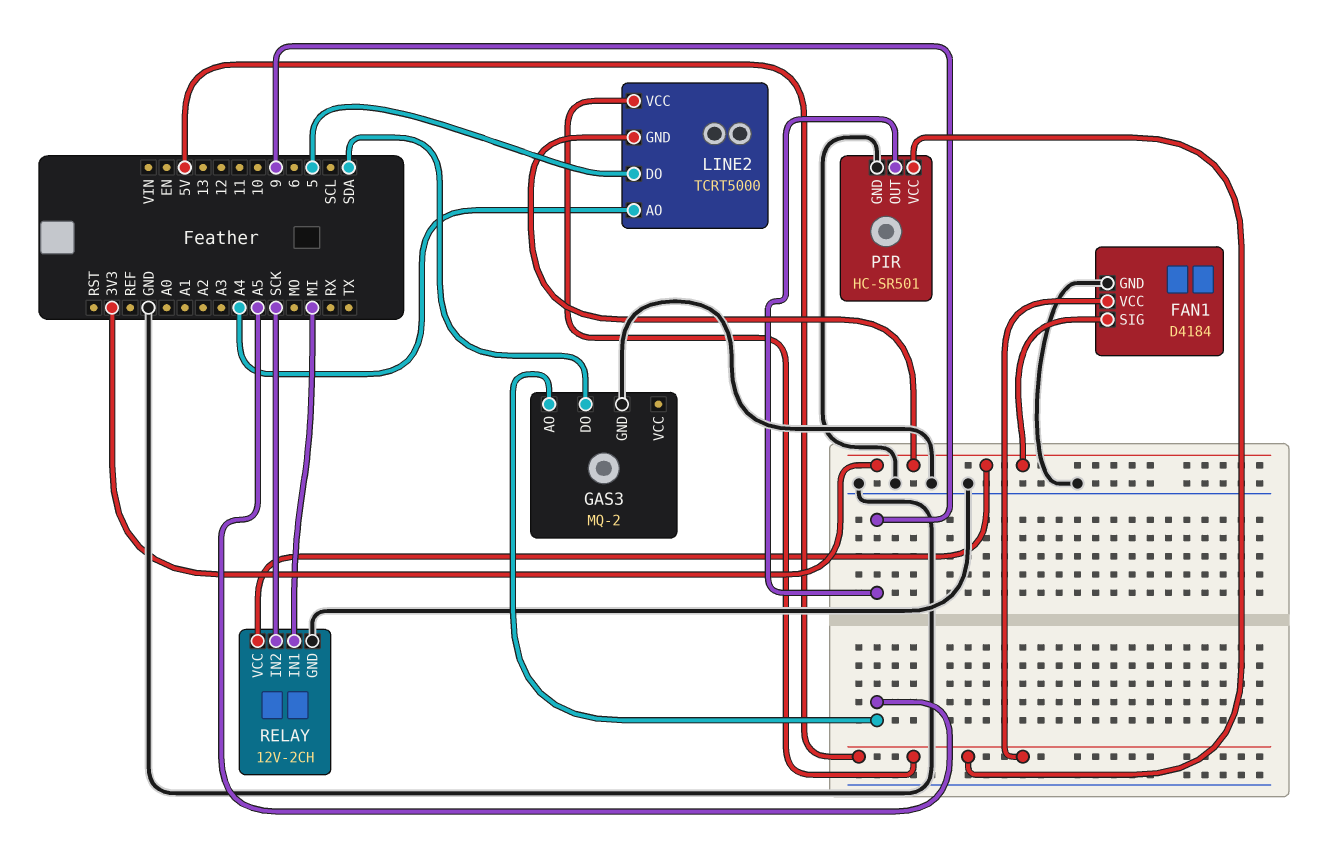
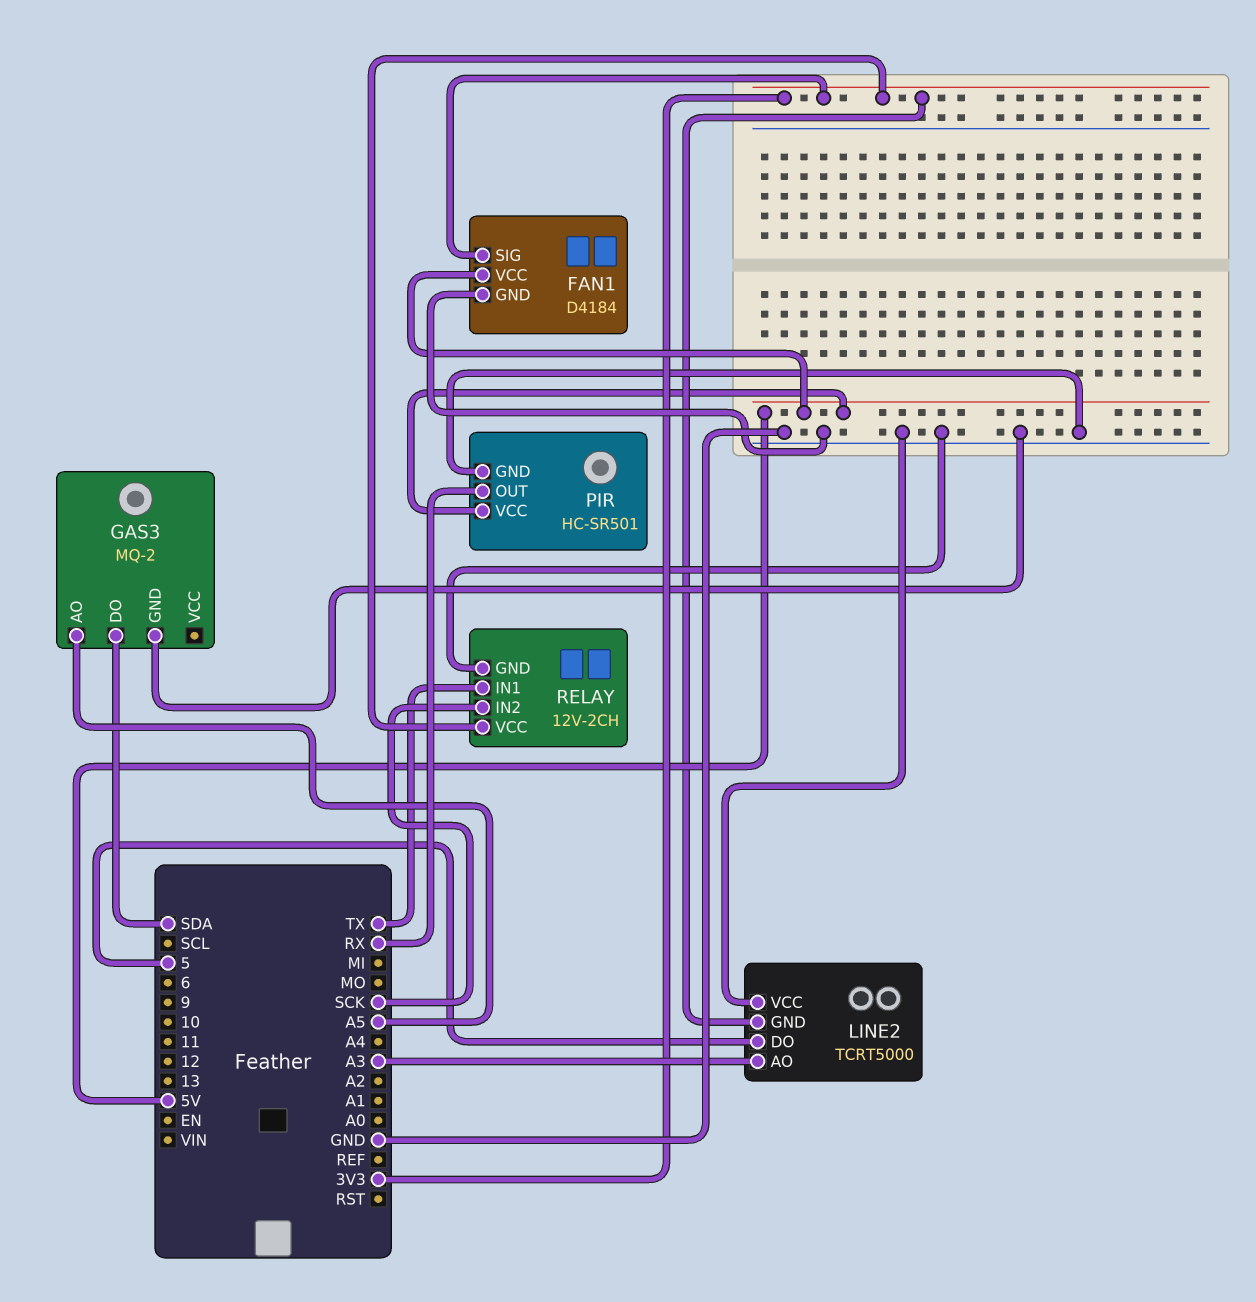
LINE2 pin AO: A4 -> A3
LINE2 pin VCC: 5V -> GND
PIR pin OUT: 9 -> RX
RELAY pin IN1: MI -> TX

